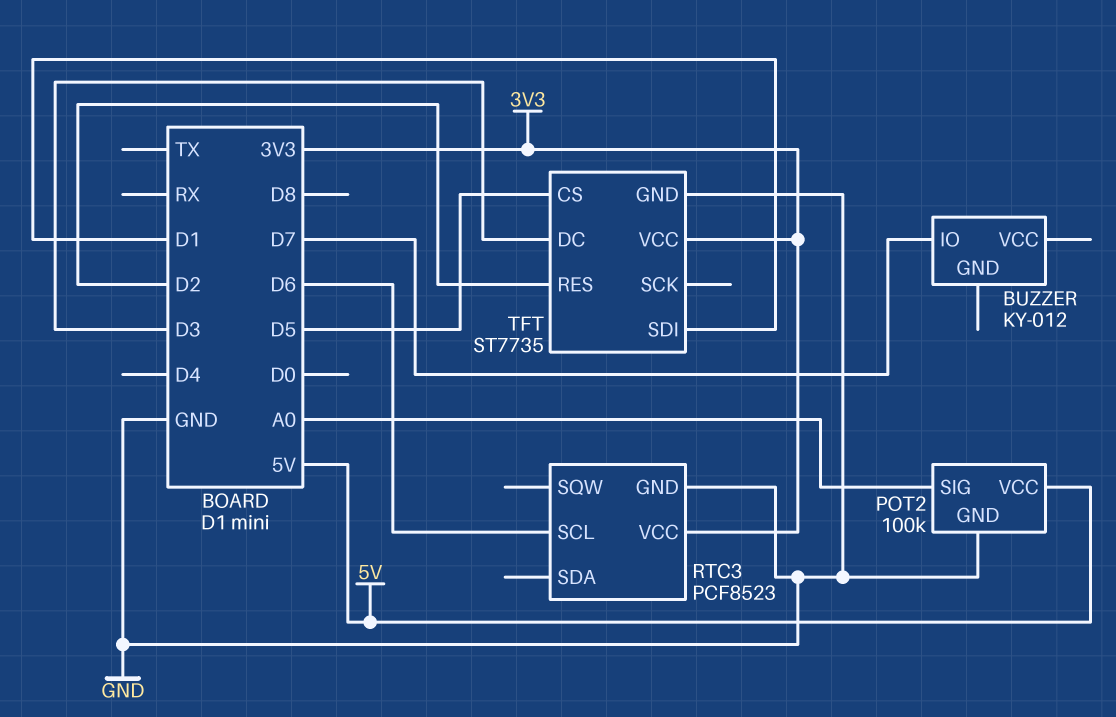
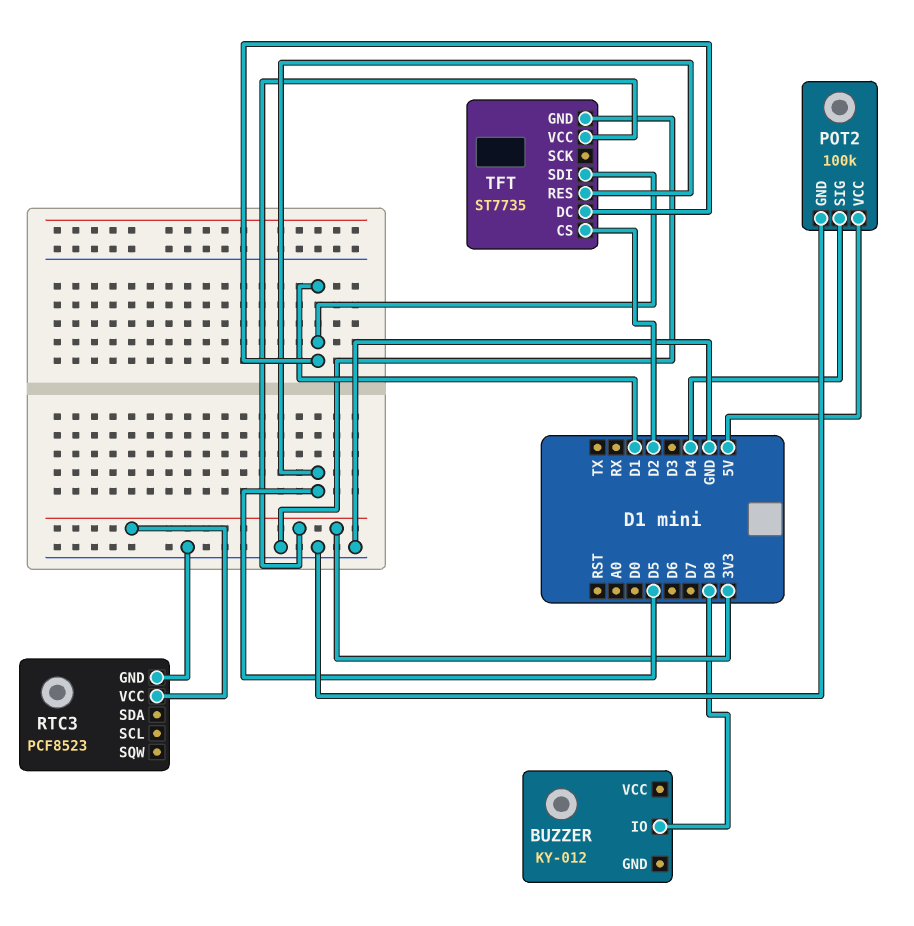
BUZZER pin IO: D7 -> D8
POT2 pin SIG: A0 -> D4
RTC3 pin SCL: D6 -> none
TFT pin CS: D5 -> D2
TFT pin DC: D3 -> D1
TFT pin RES: D2 -> D5

